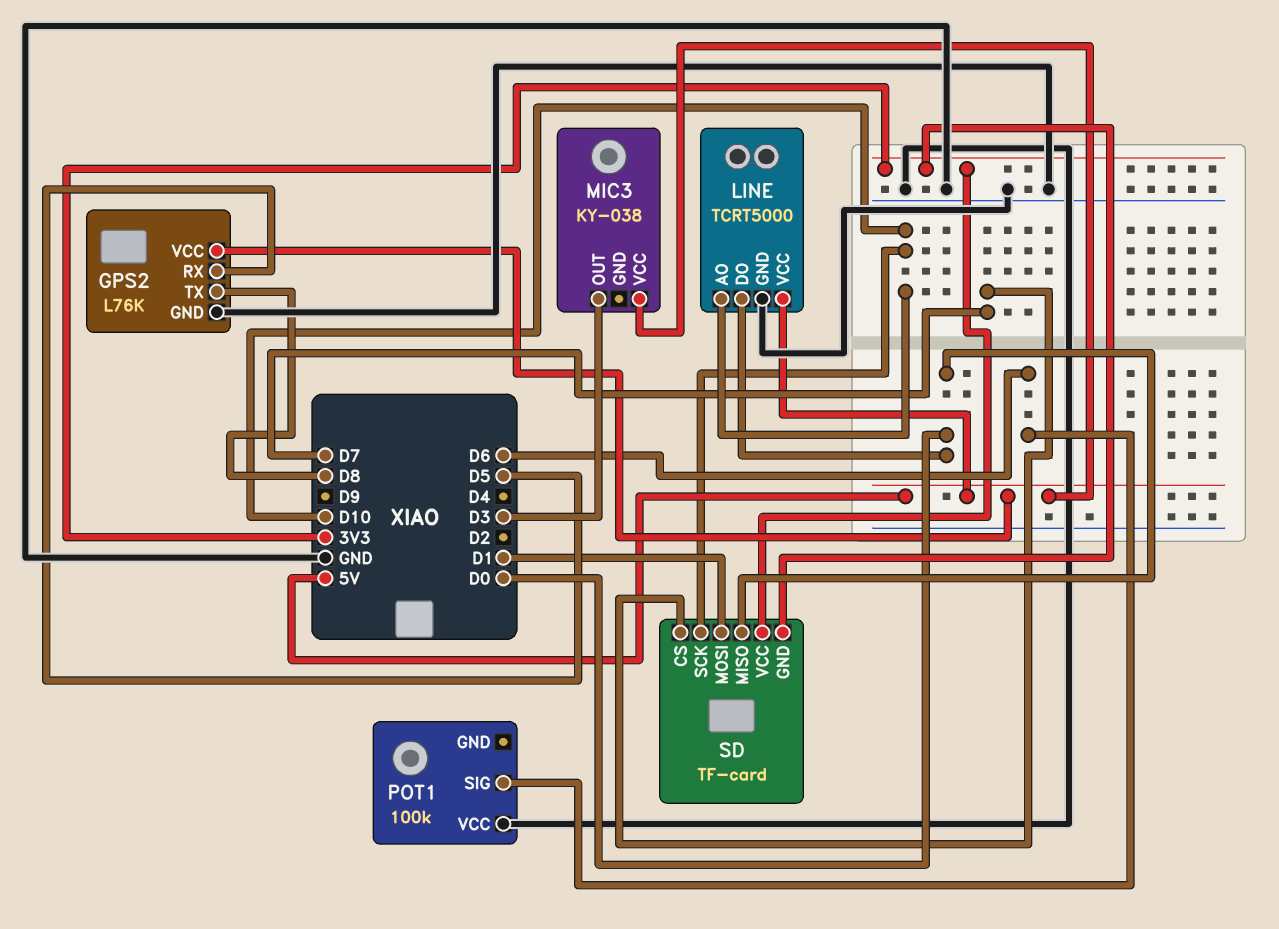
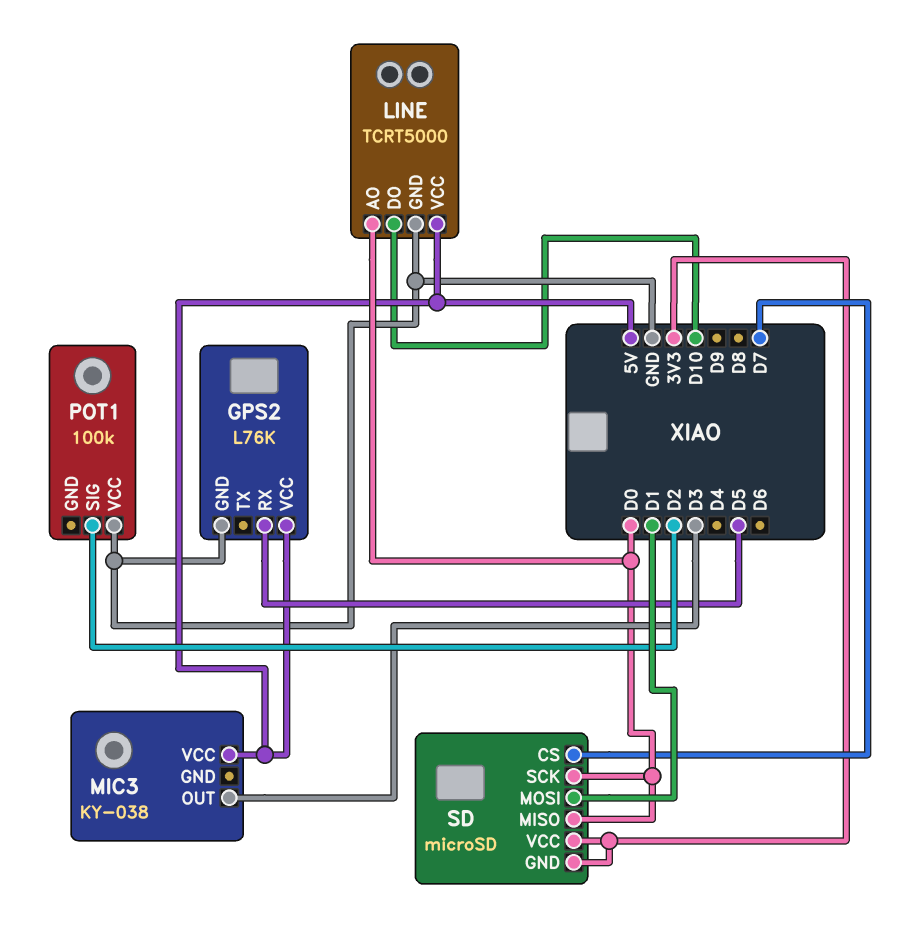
GPS2 pin TX: D8 -> none
LINE pin AO: D10 -> D0
LINE pin DO: D0 -> D10
POT1 pin SIG: D6 -> D2
SD: TF-card -> microSD
SD pin SCK: D10 -> D0

